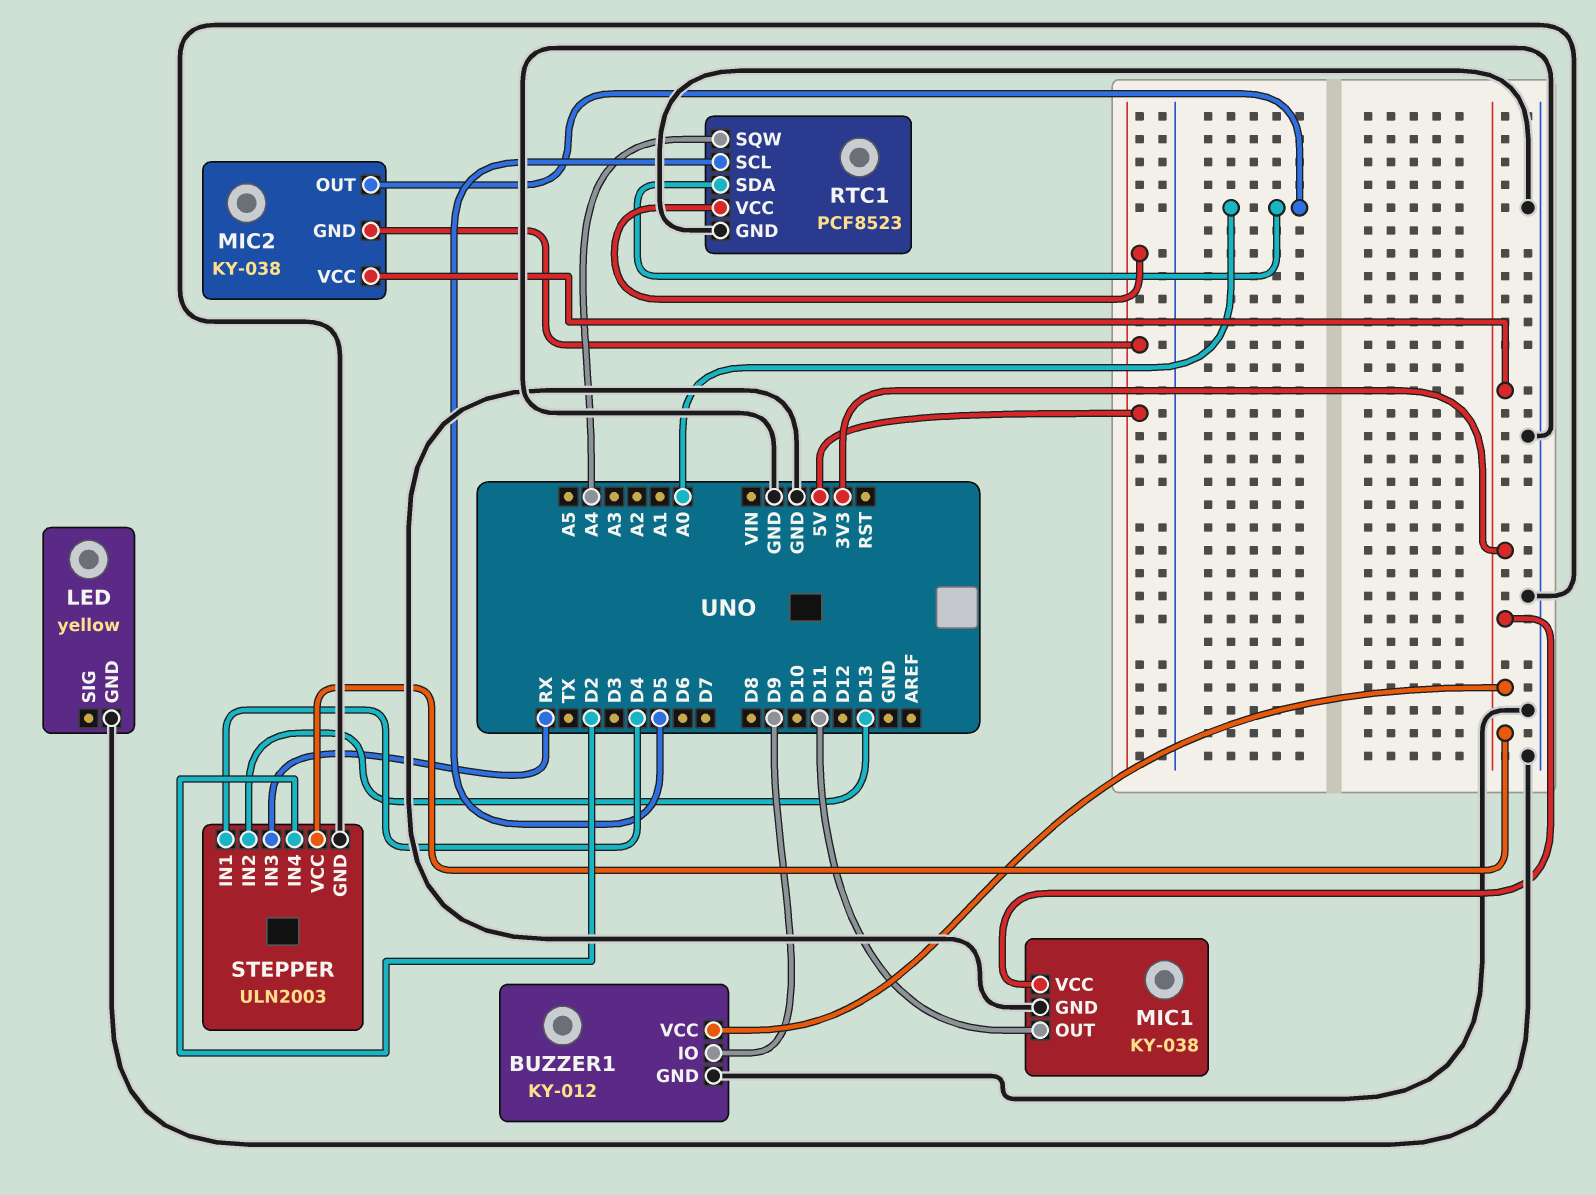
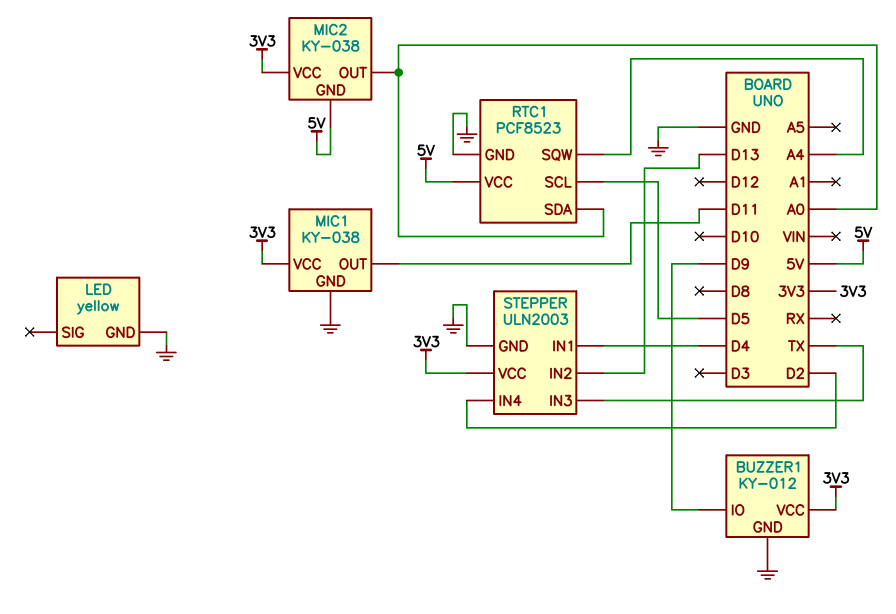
STEPPER pin IN3: RX -> TX

